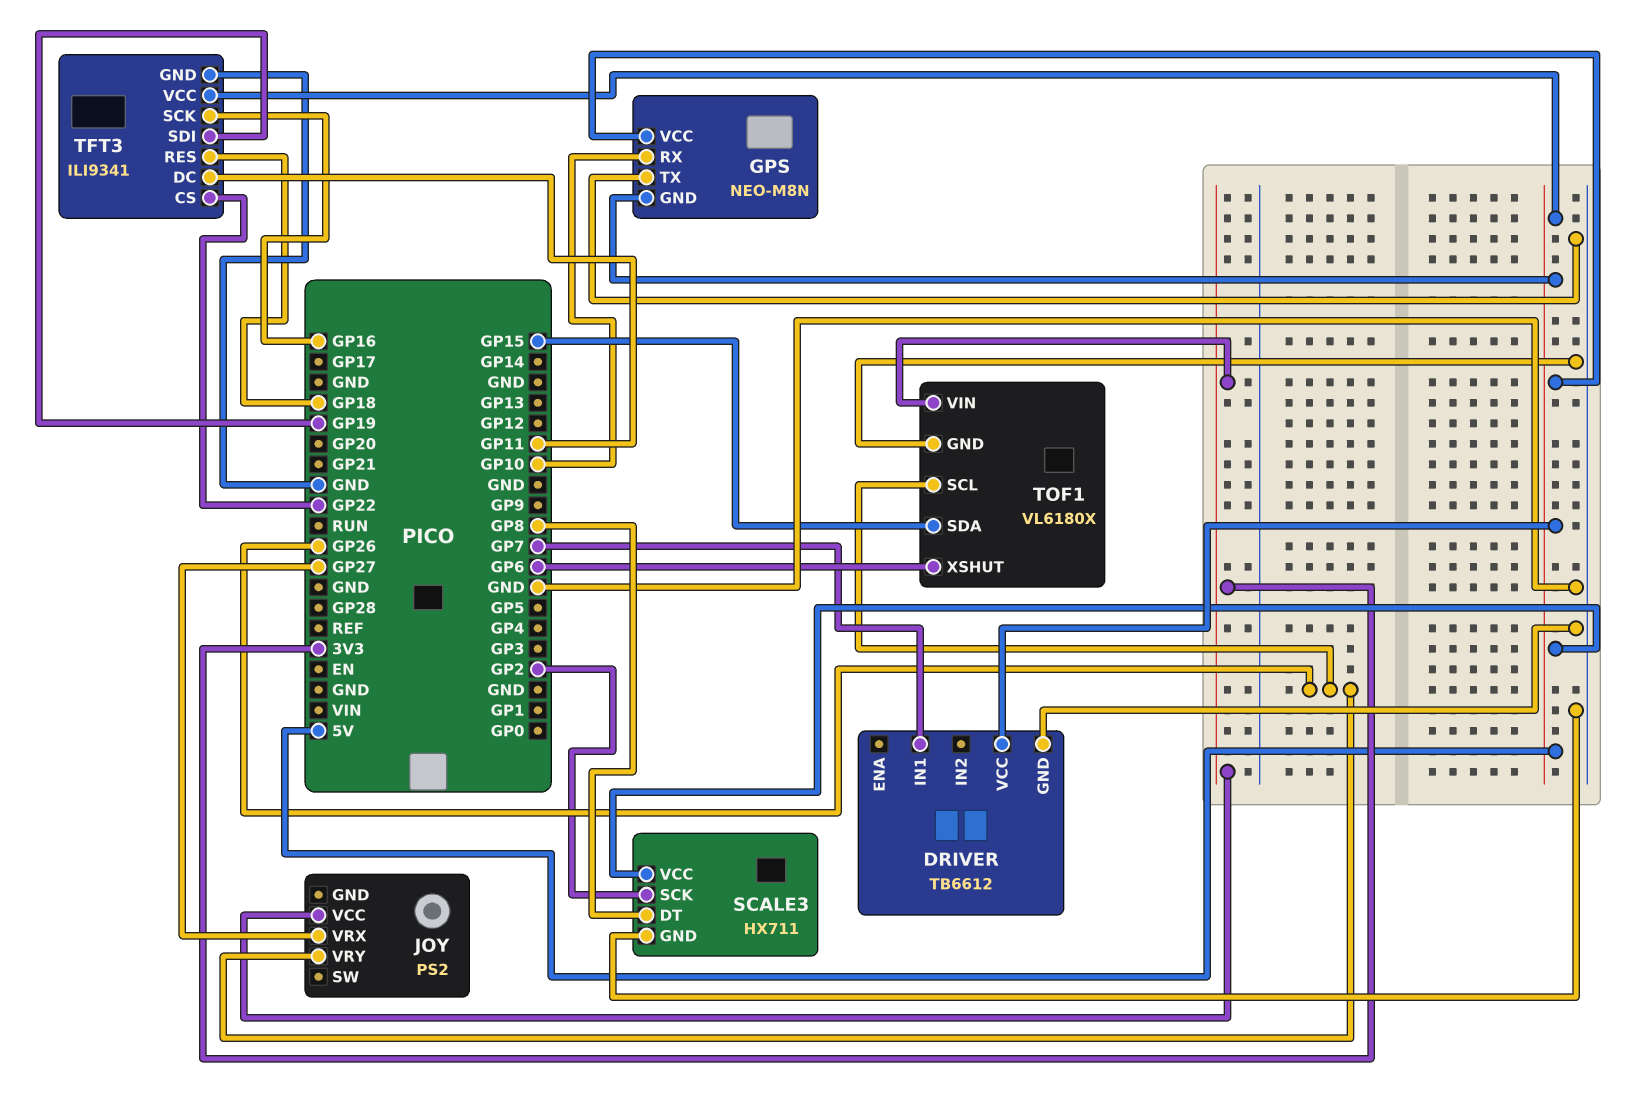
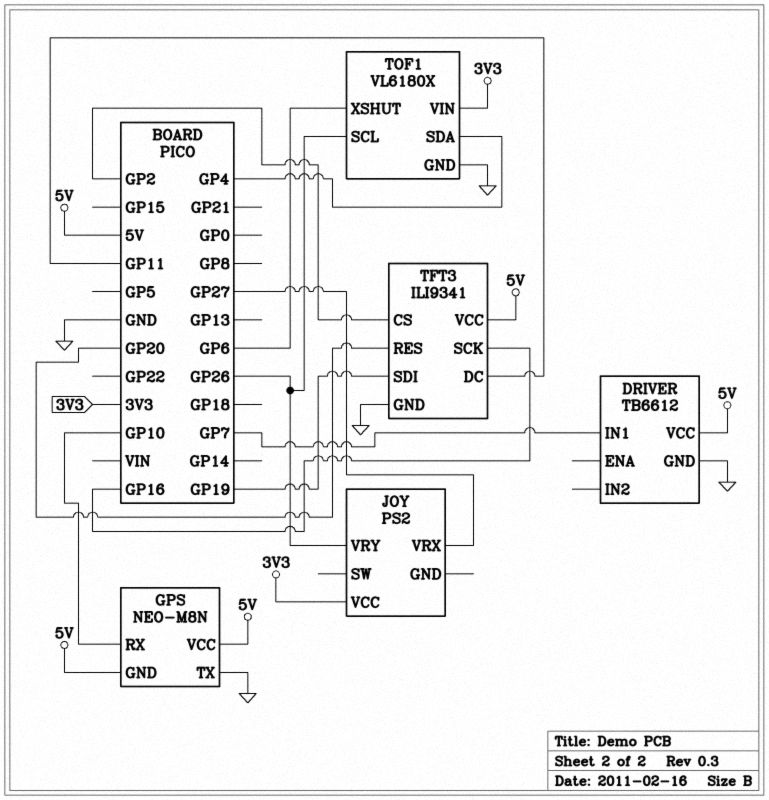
SCALE3: HX711 -> none
SCALE3 pin DT: GP8 -> none
SCALE3 pin GND: GND -> none
SCALE3 pin SCK: GP2 -> none
SCALE3 pin VCC: 5V -> none
TFT3 pin CS: GP22 -> GP2
TFT3 pin RES: GP18 -> GP20
TOF1 pin SDA: GP15 -> GP4

